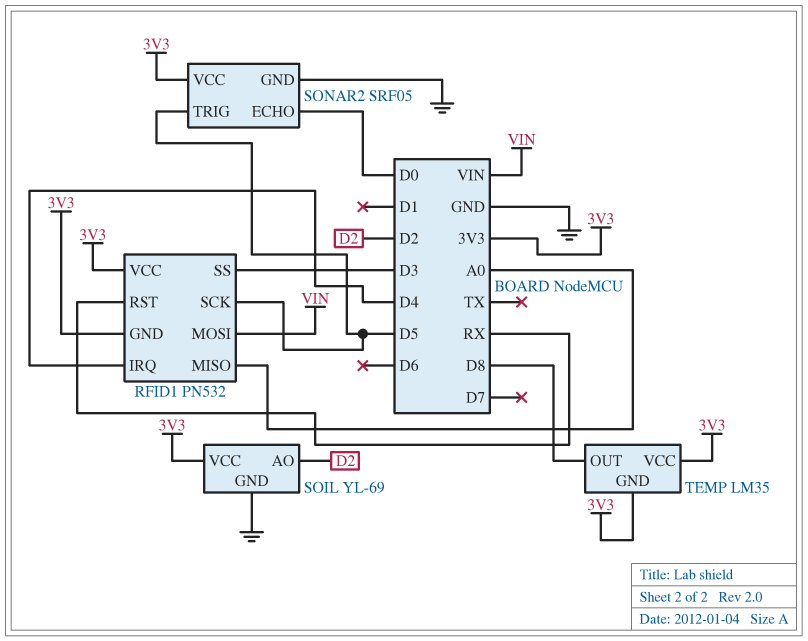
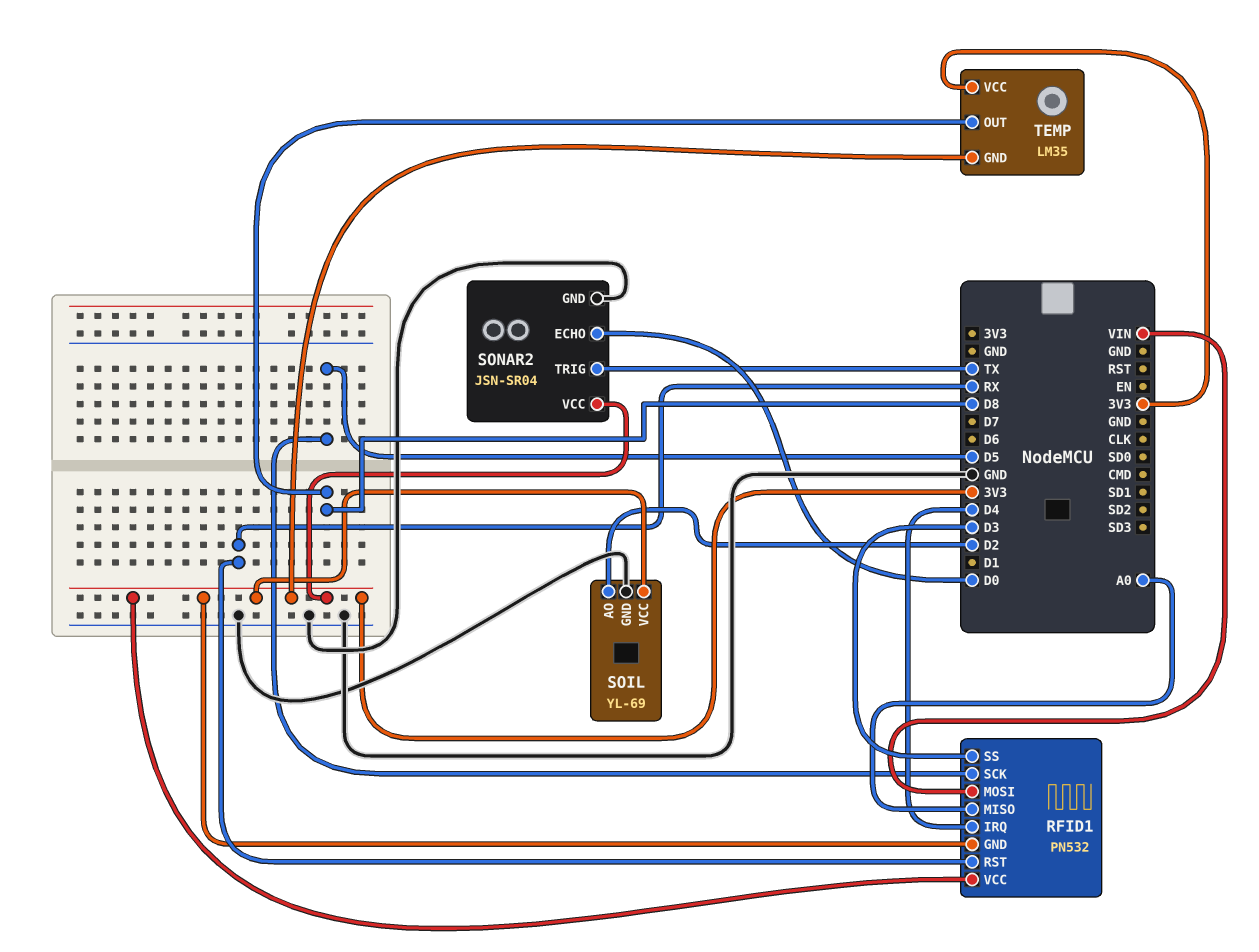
SONAR2: SRF05 -> JSN-SR04
SONAR2 pin TRIG: D5 -> TX

